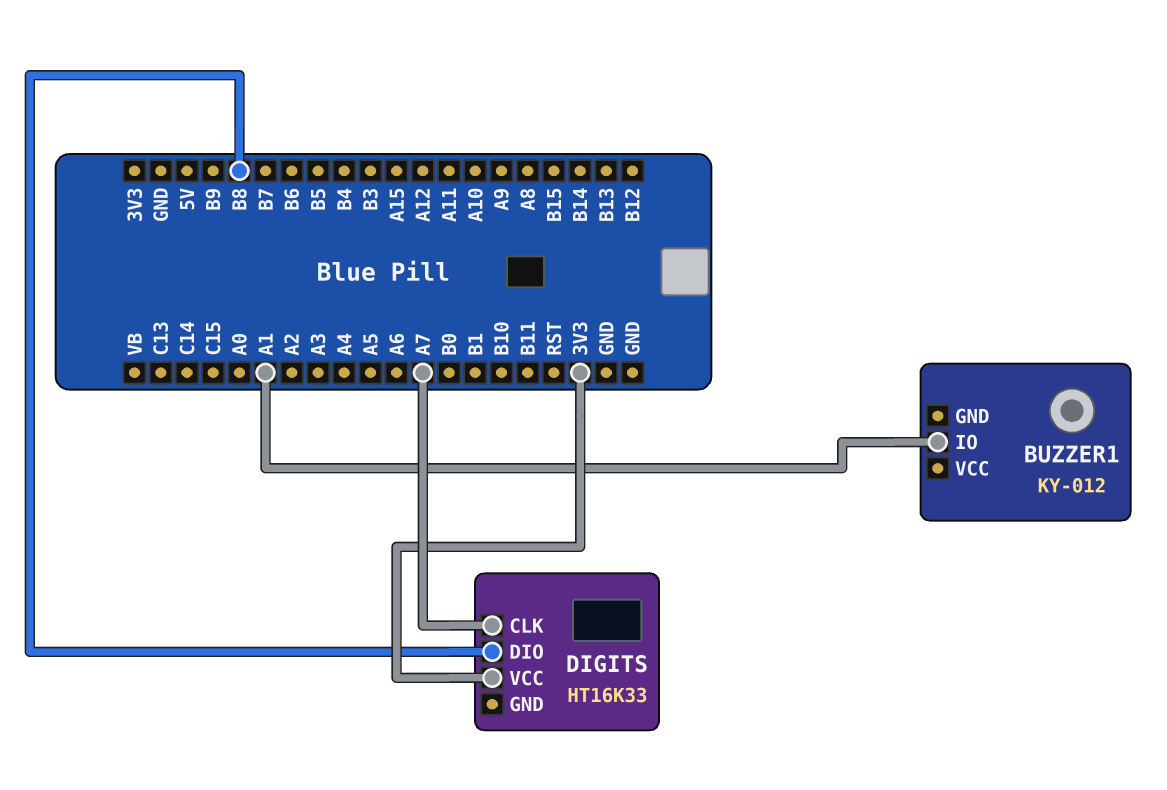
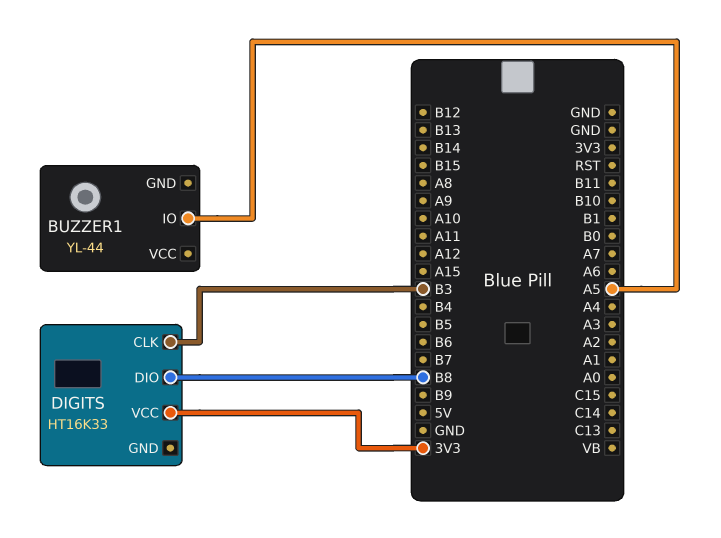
BUZZER1: KY-012 -> YL-44
BUZZER1 pin IO: A1 -> A5
DIGITS pin CLK: A7 -> B3

